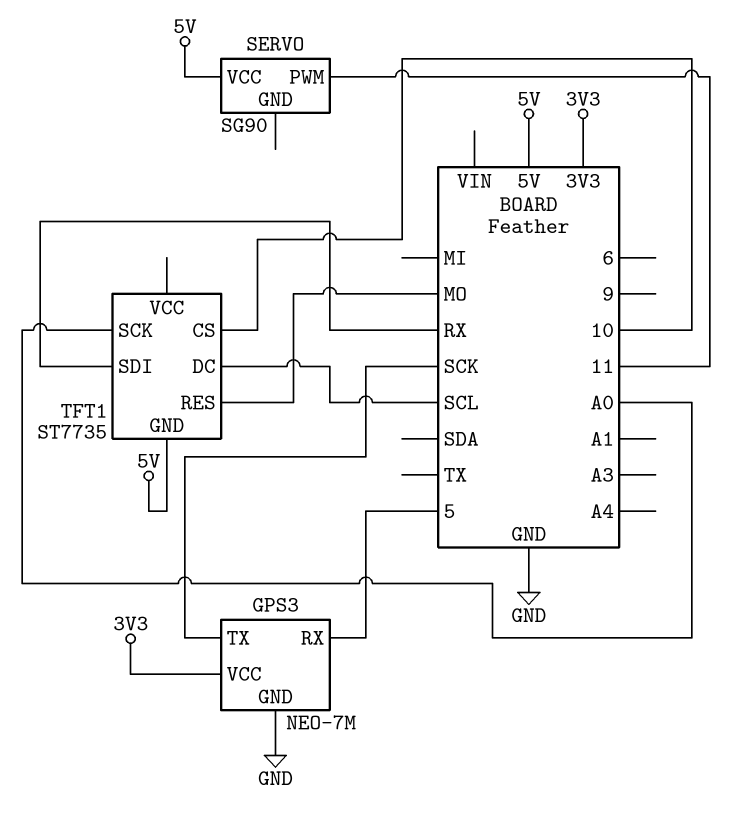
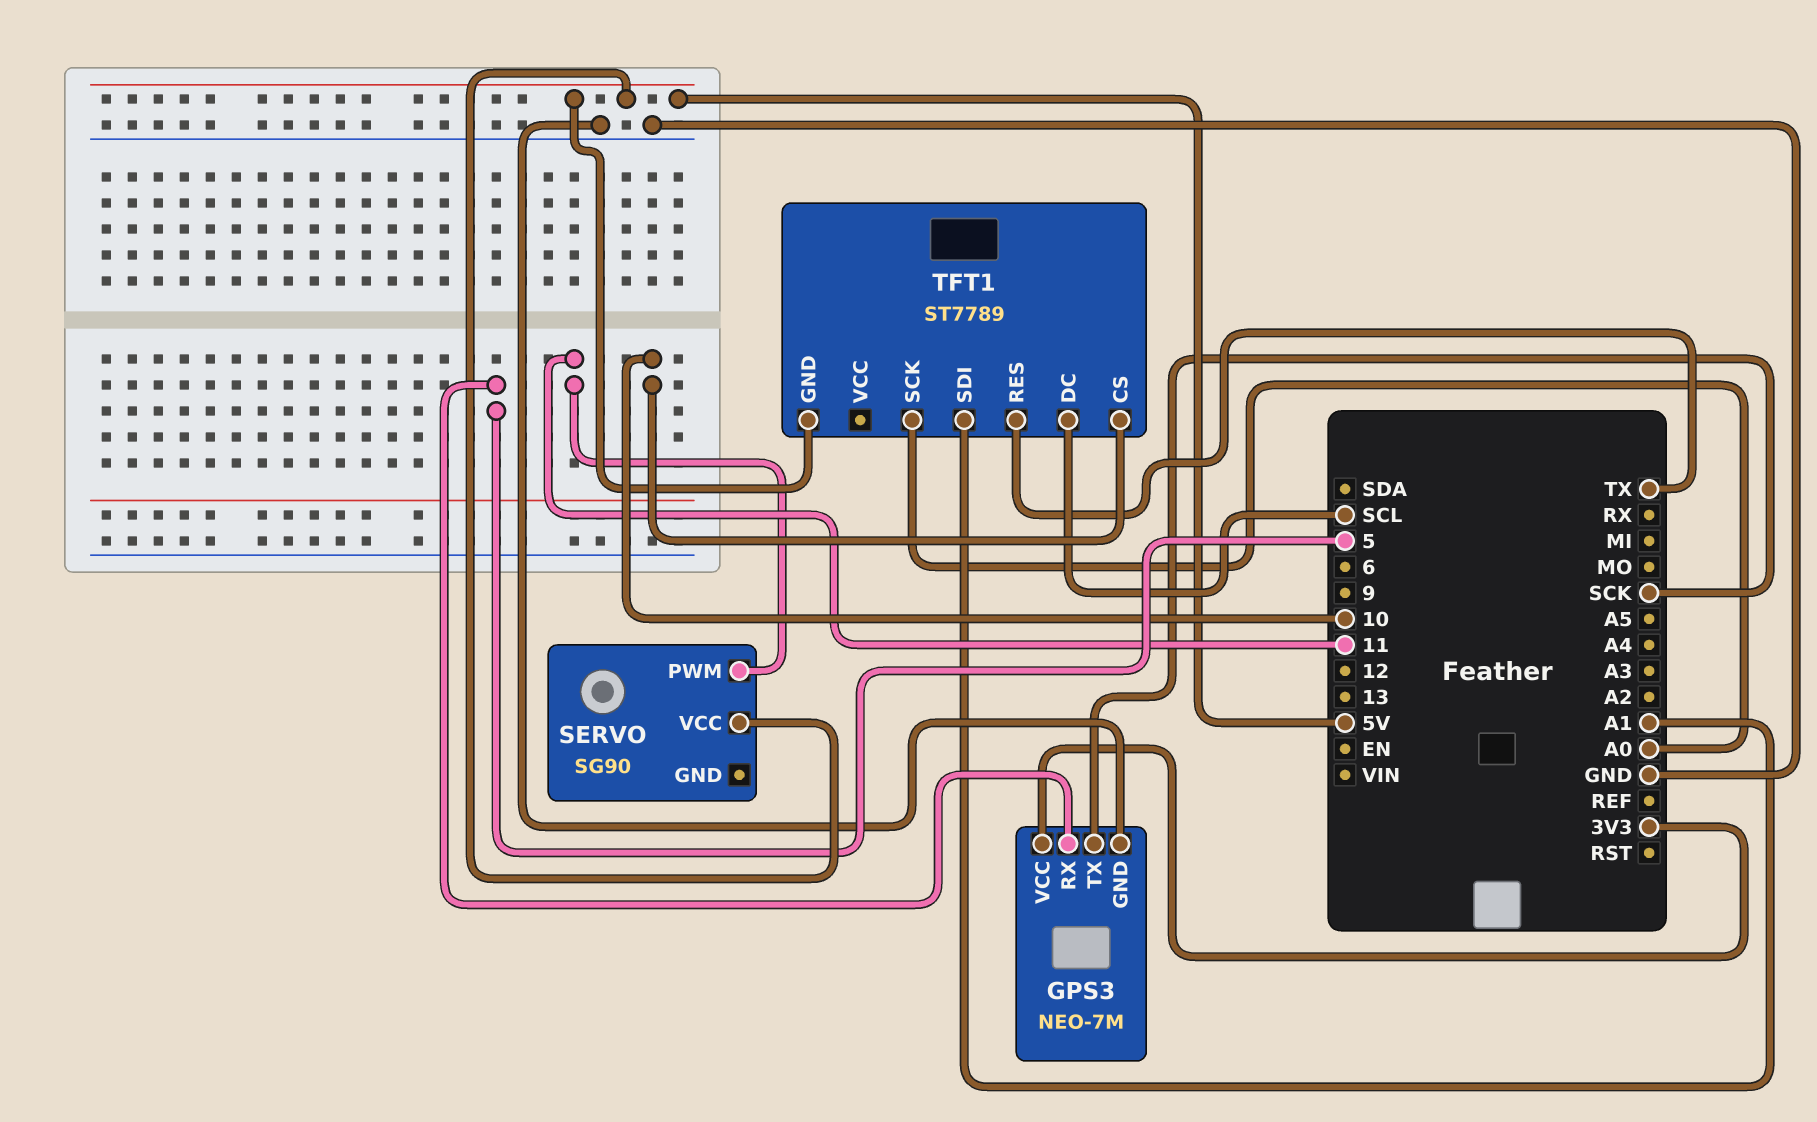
TFT1: ST7735 -> ST7789
TFT1 pin RES: MO -> TX
TFT1 pin SDI: RX -> A1

